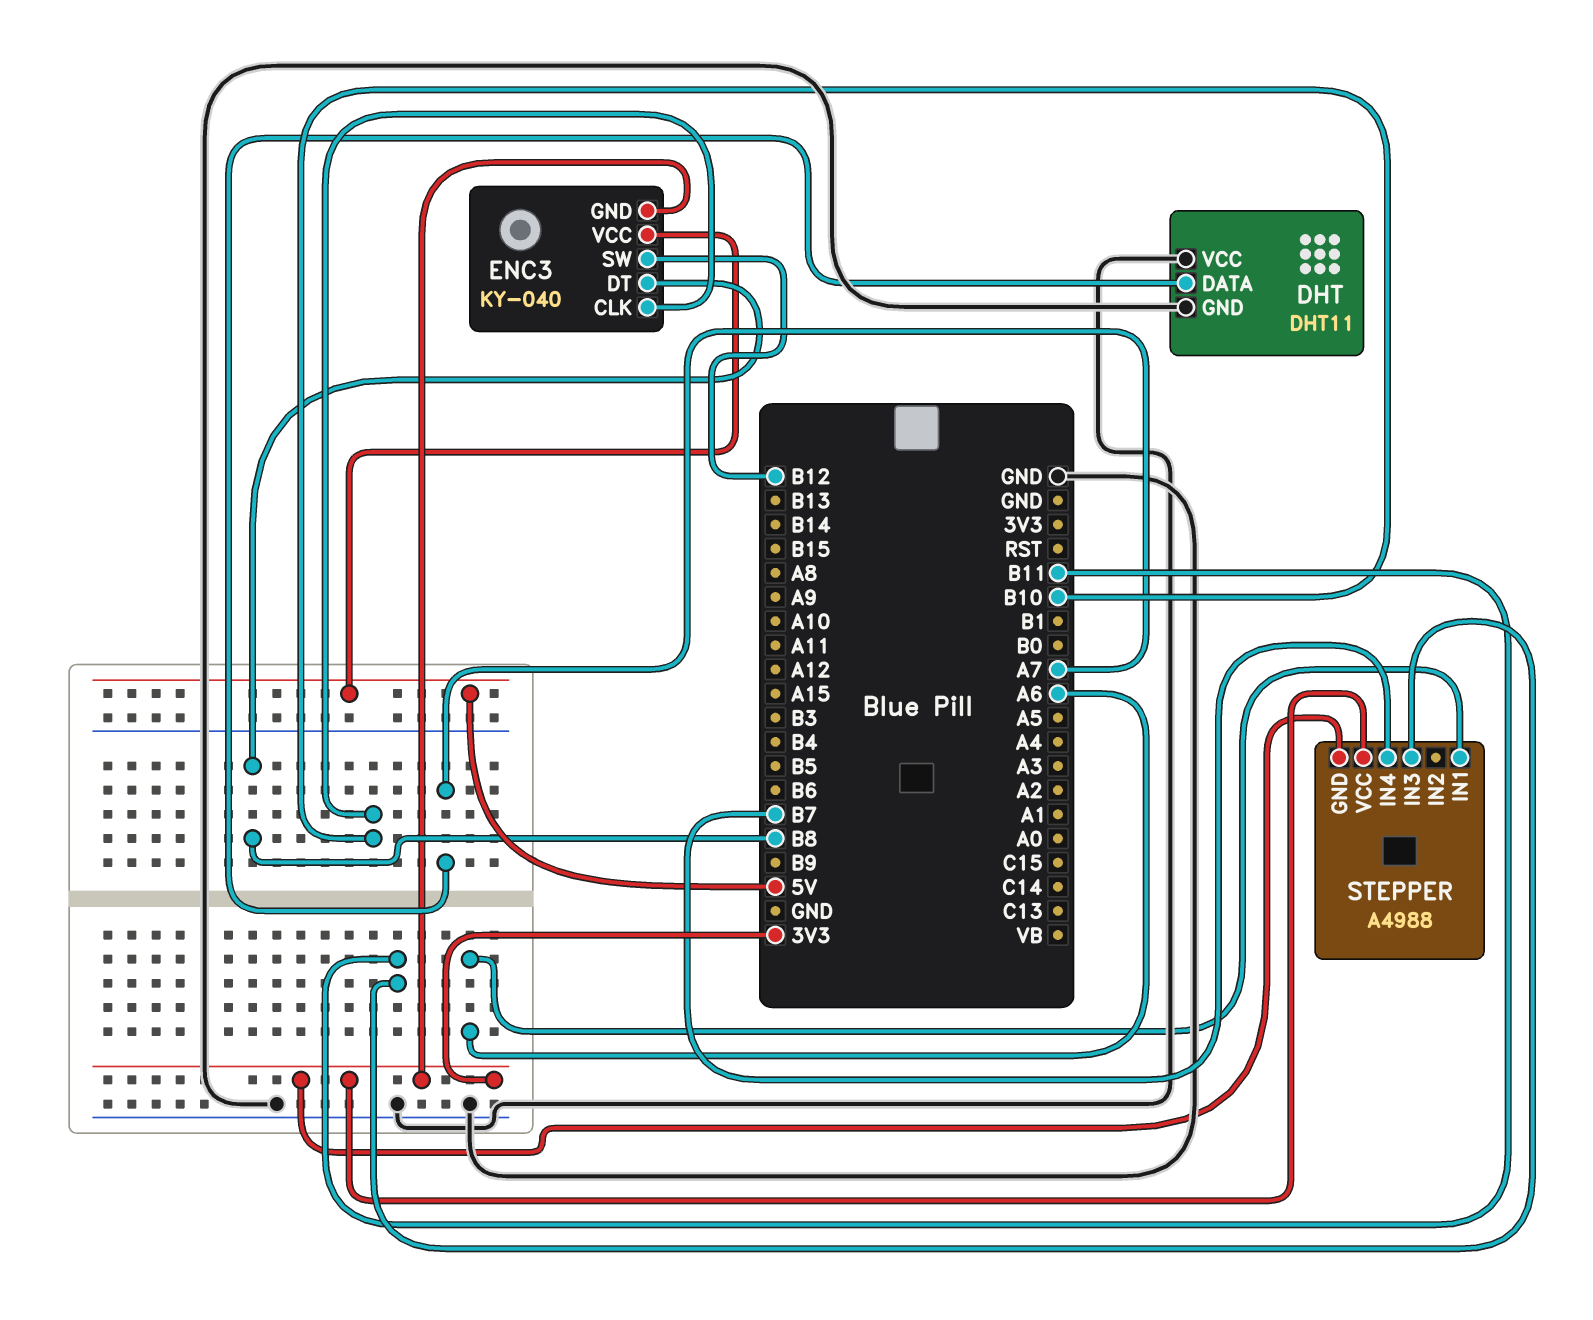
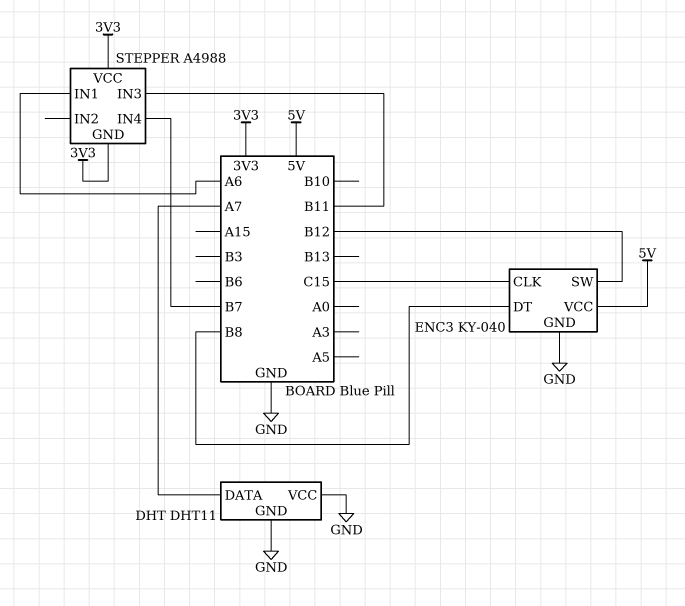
ENC3 pin CLK: B10 -> C15
ENC3 pin GND: 3V3 -> GND

